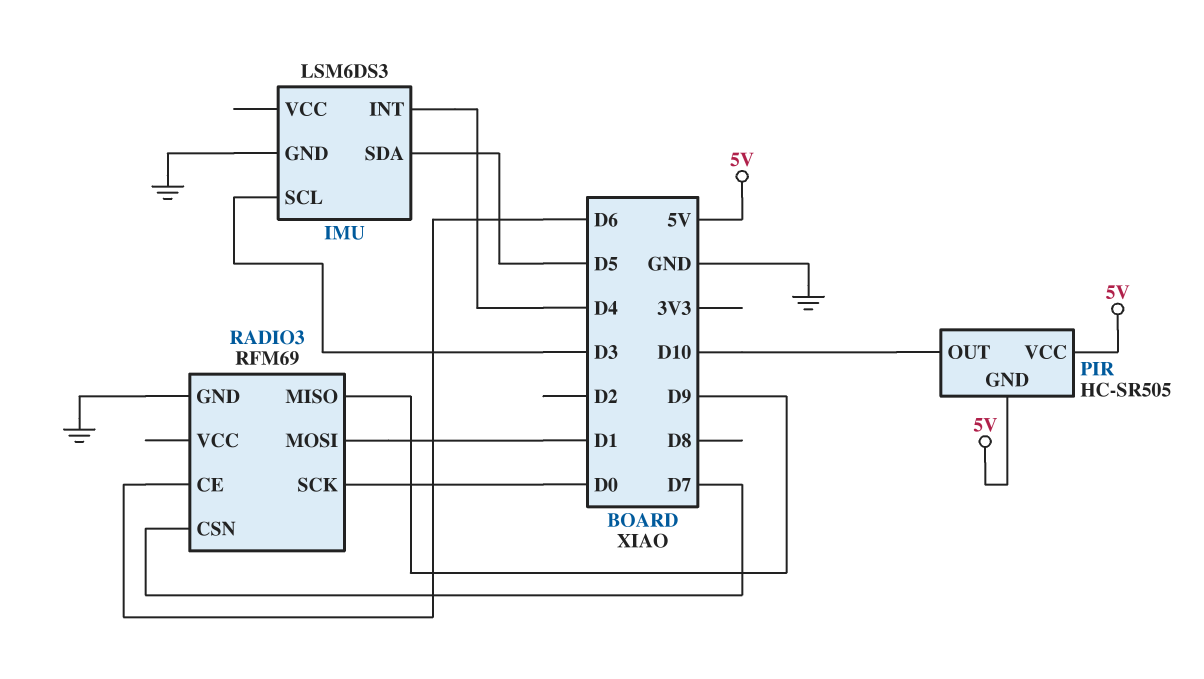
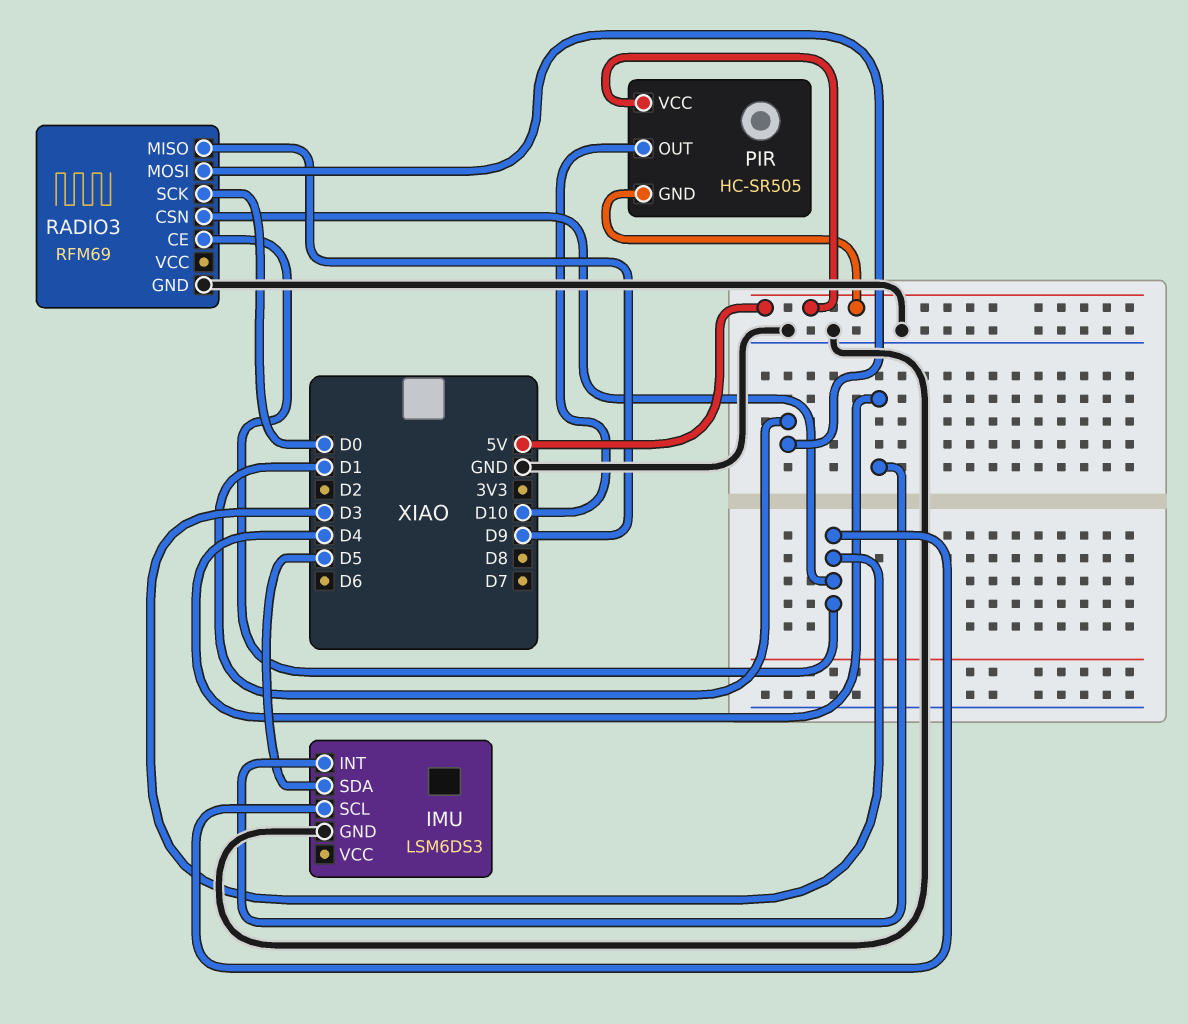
RADIO3 pin CE: D6 -> D3
RADIO3 pin CSN: D7 -> D3

